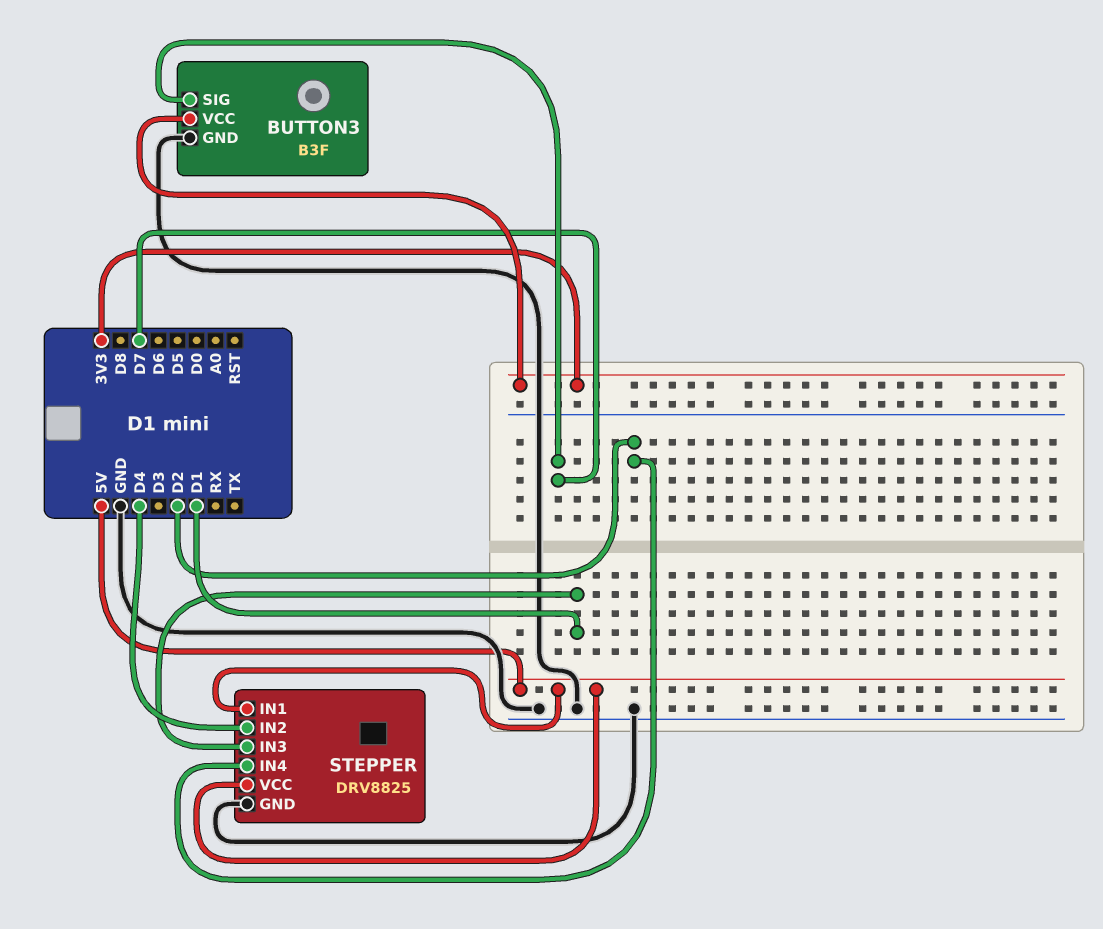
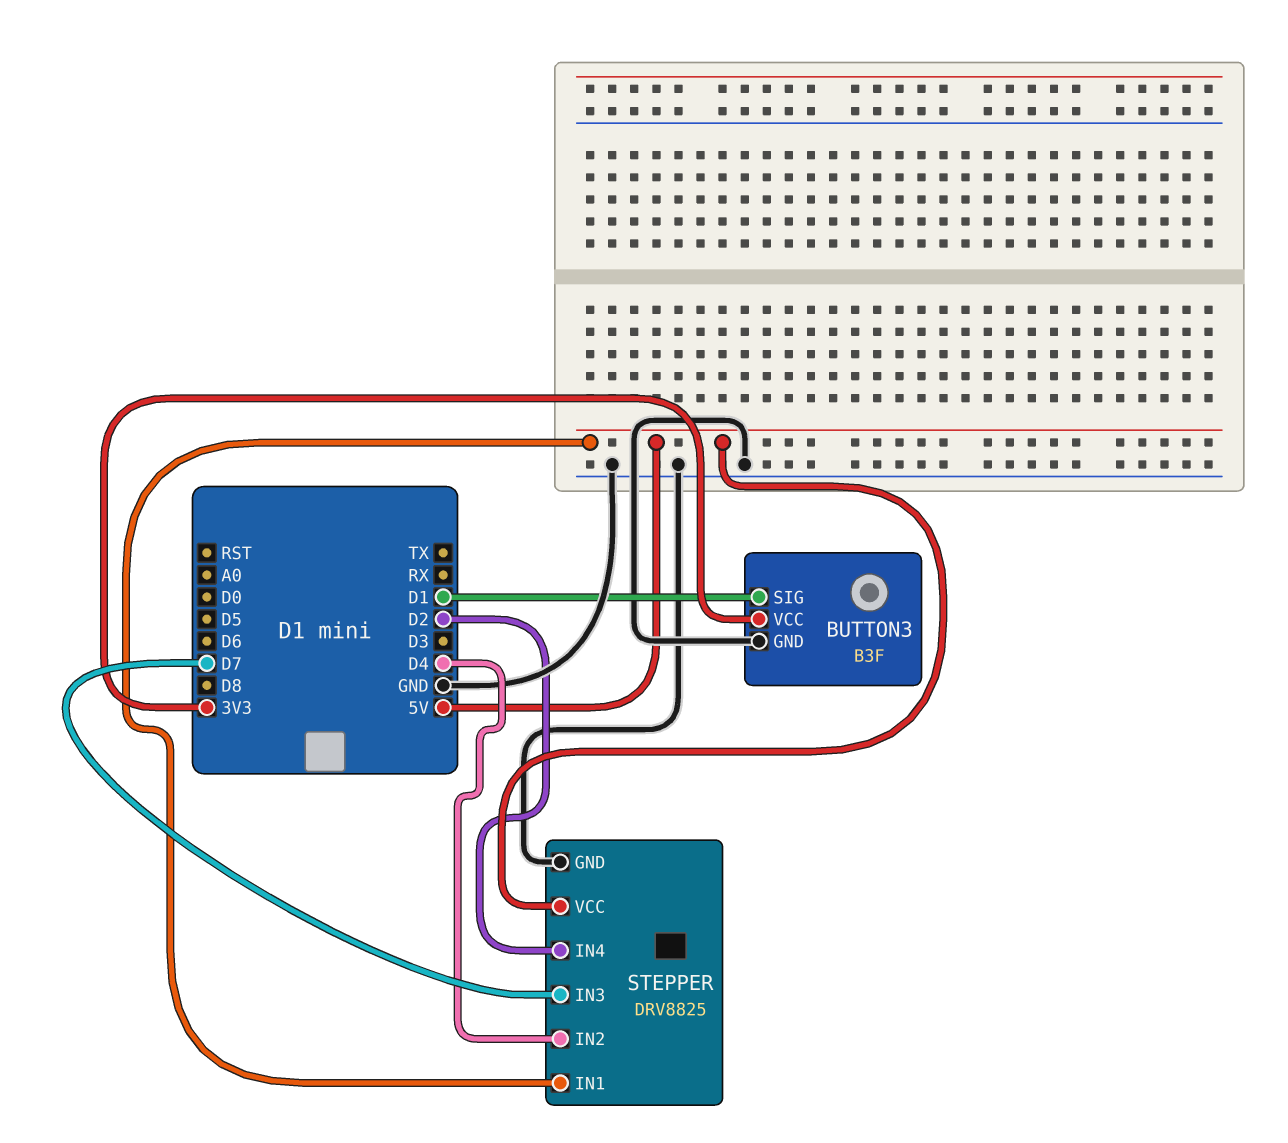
BUTTON3 pin SIG: D7 -> D1
STEPPER pin IN3: D1 -> D7

